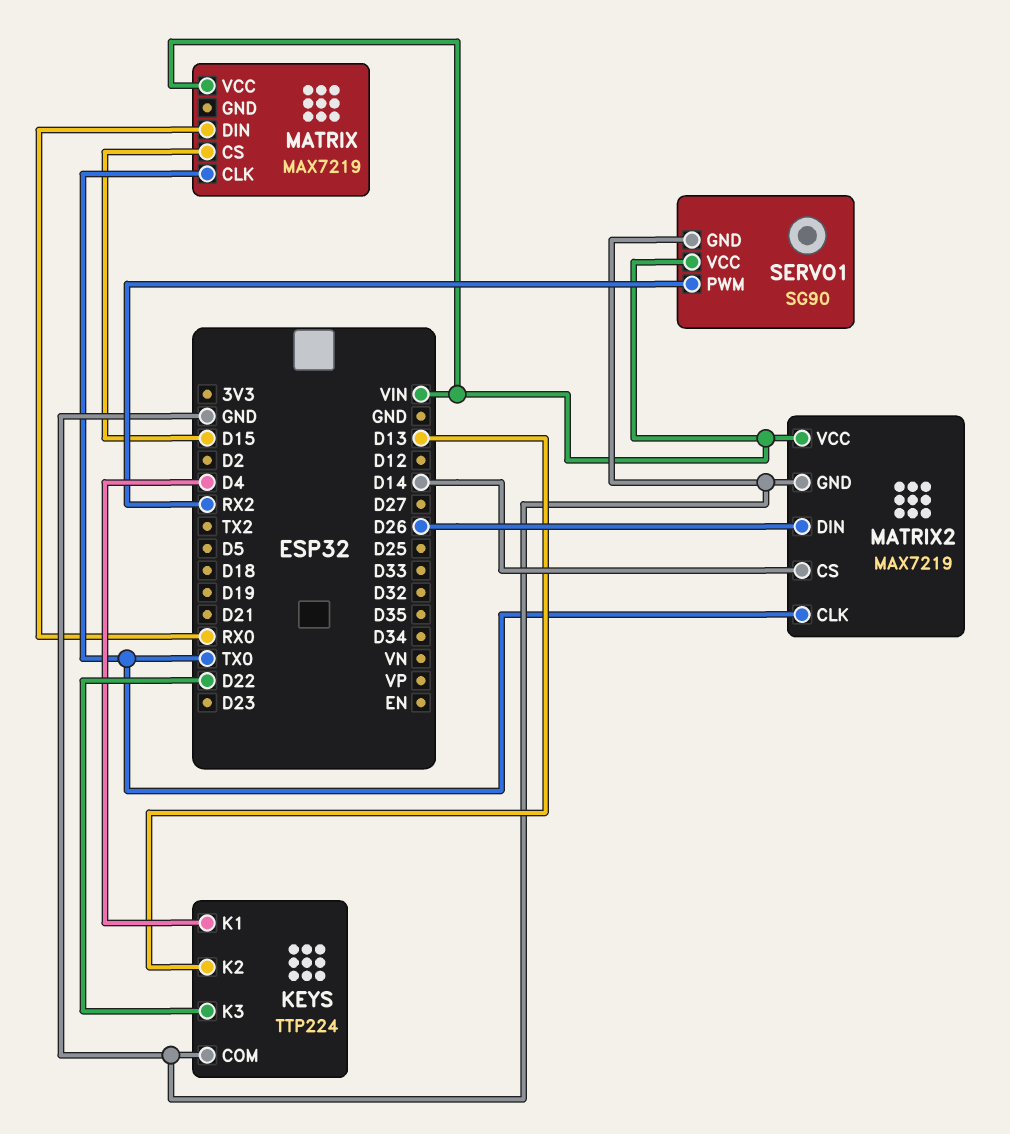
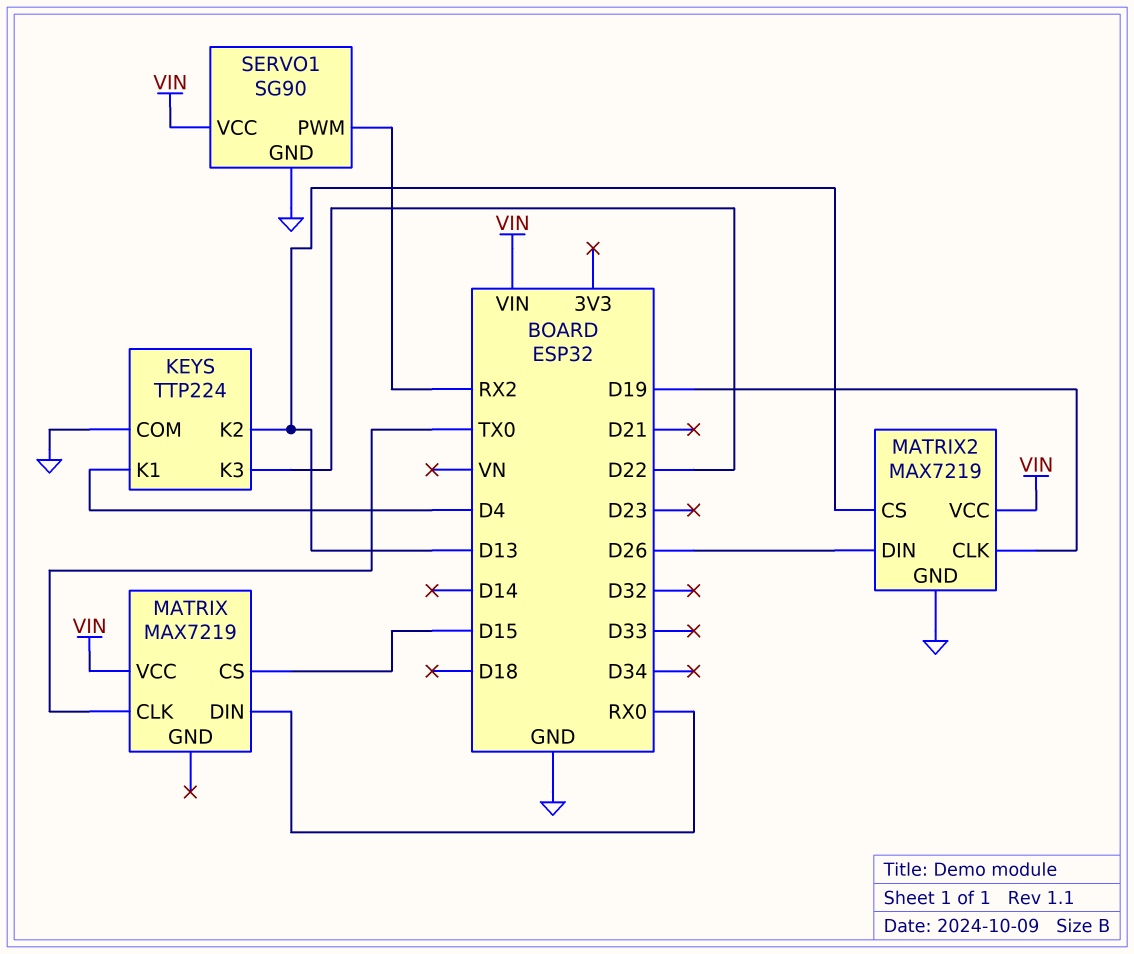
MATRIX2 pin CLK: TX0 -> D19
MATRIX2 pin CS: D14 -> D13

